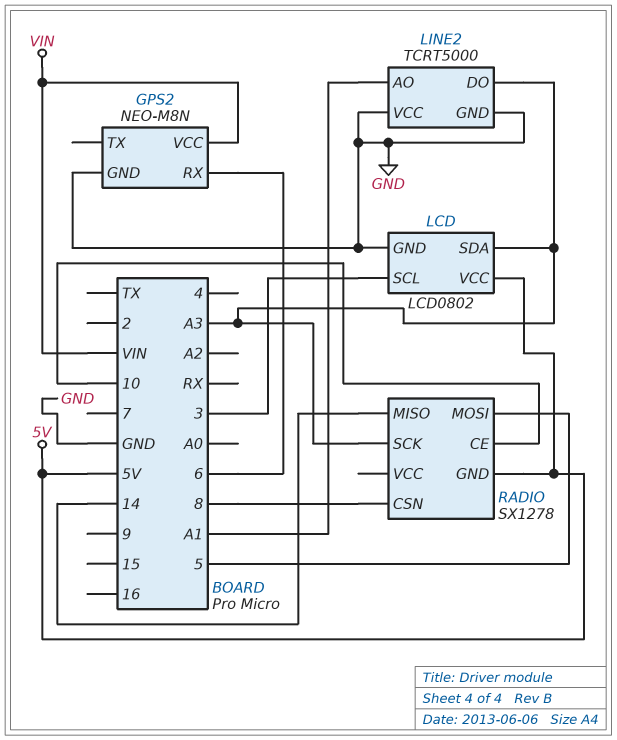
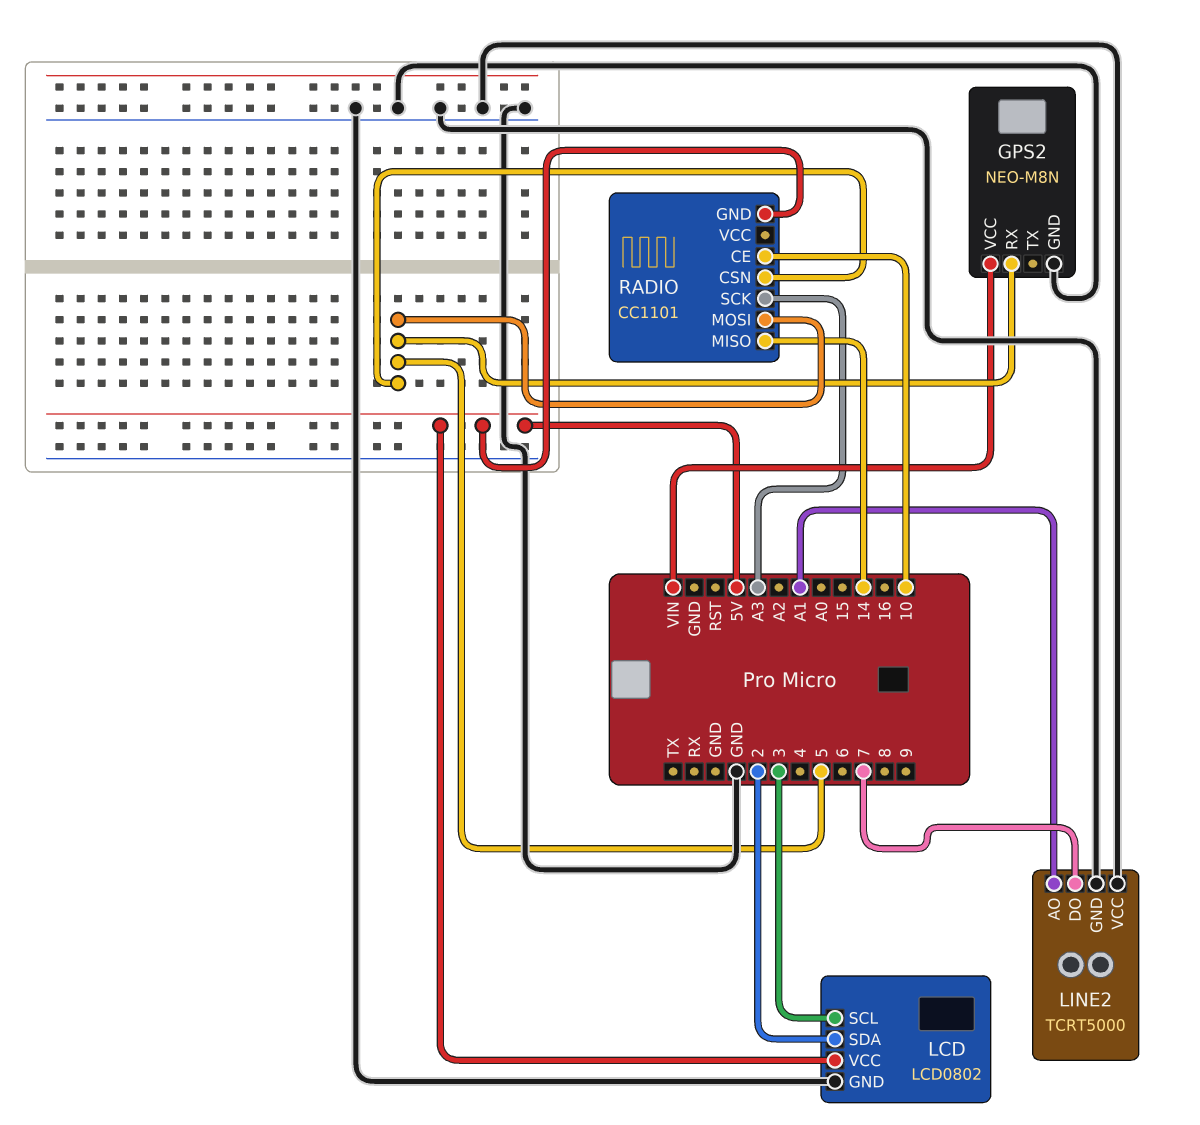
GPS2 pin RX: 6 -> 5
LCD pin SDA: A3 -> 2
LINE2 pin DO: A3 -> 7
RADIO: SX1278 -> CC1101
RADIO pin CSN: 8 -> 5

